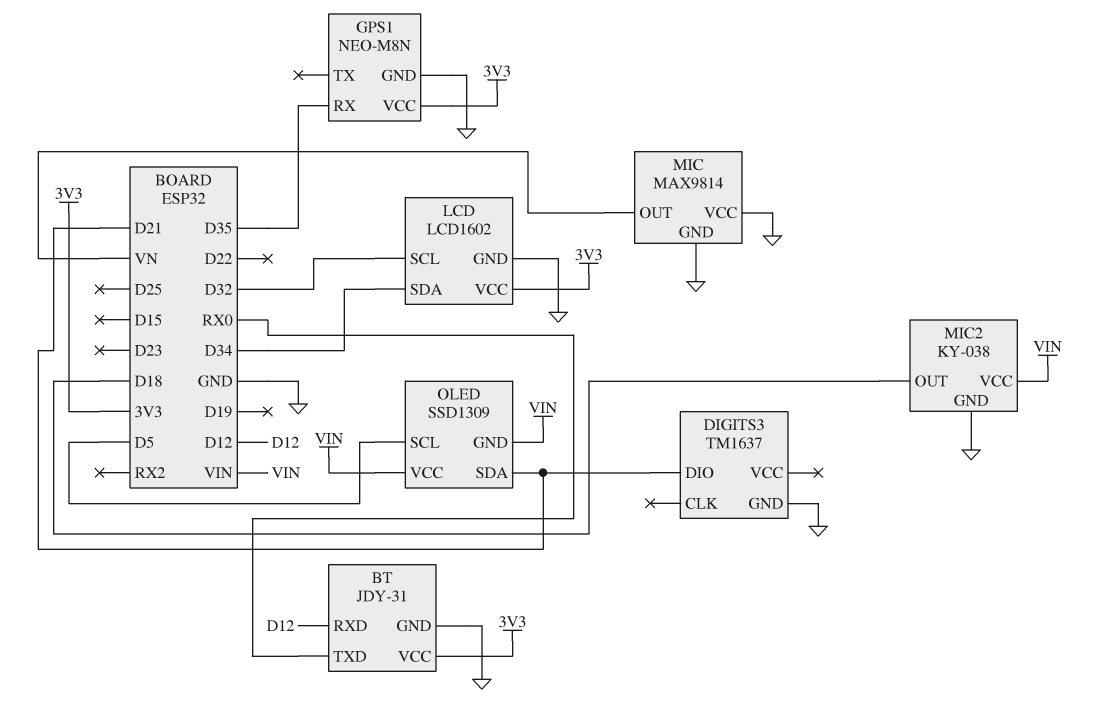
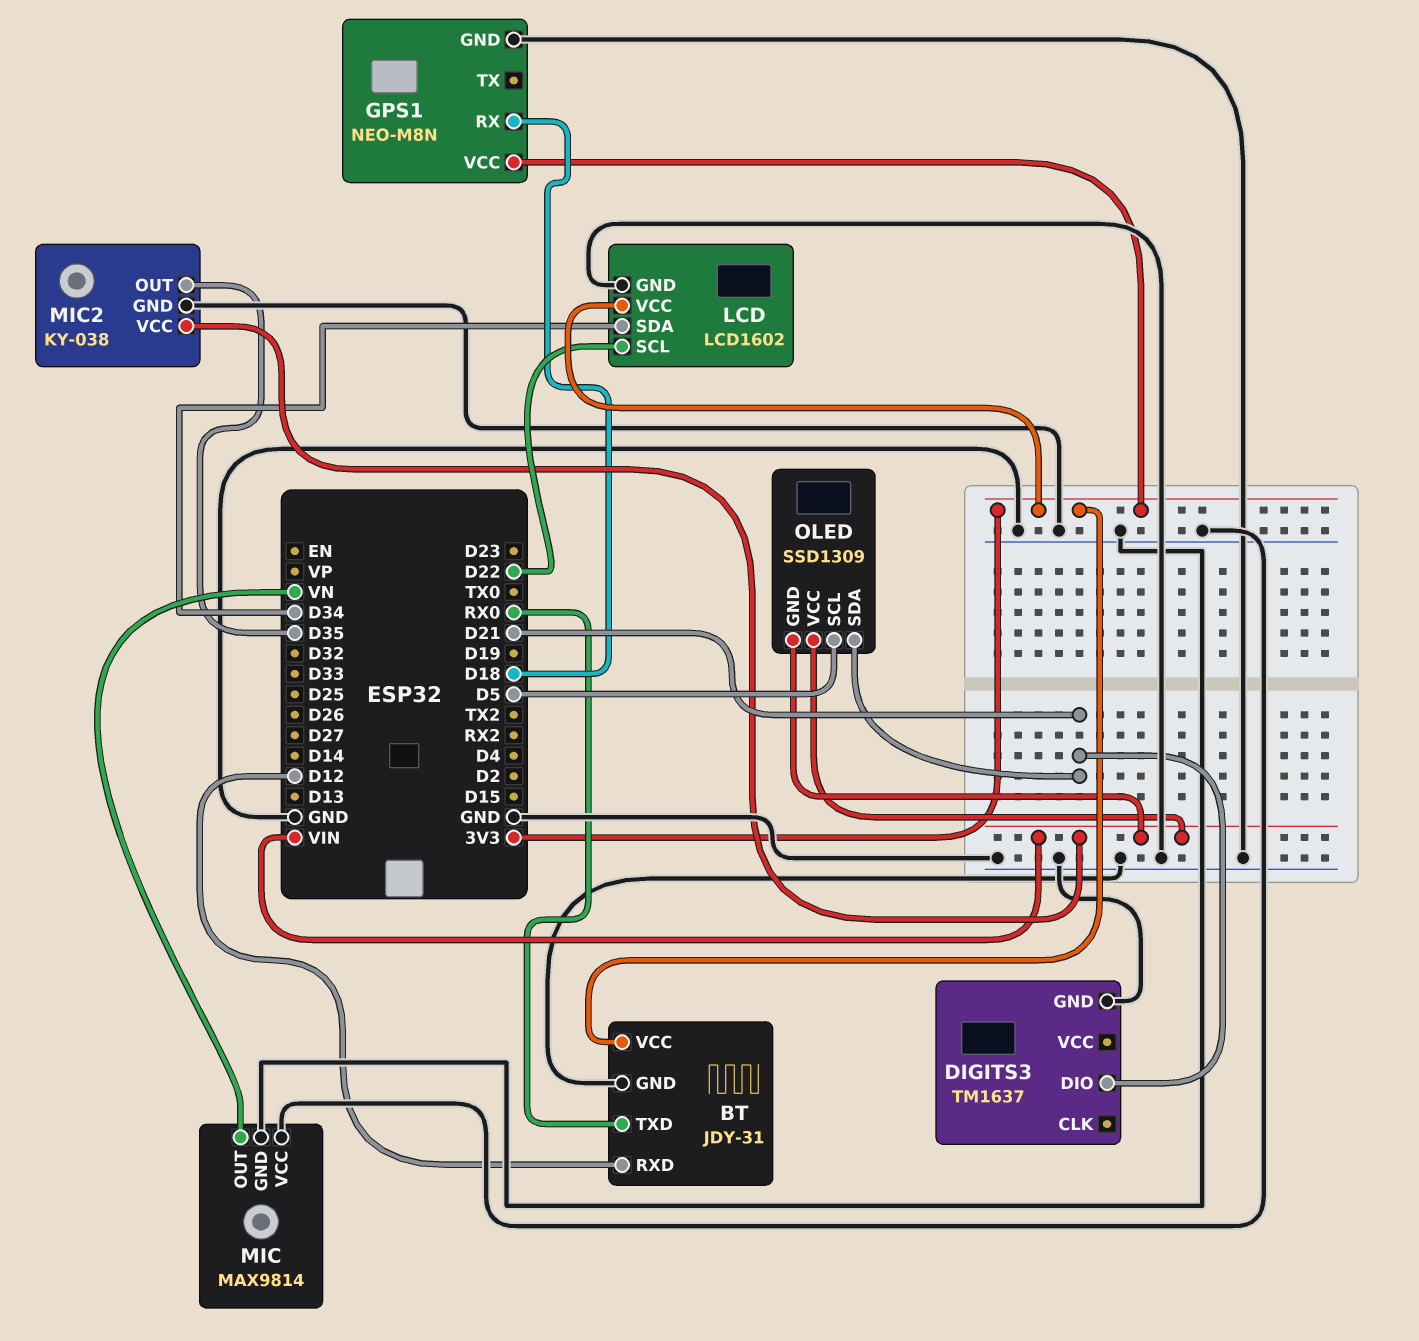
GPS1 pin RX: D35 -> D18
LCD pin SCL: D32 -> D22
MIC2 pin OUT: D18 -> D35

